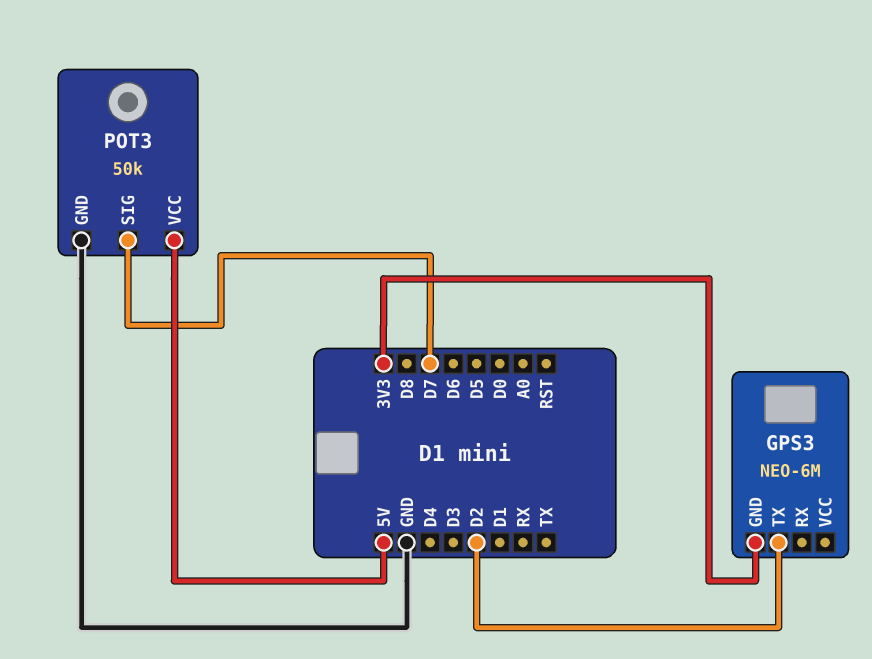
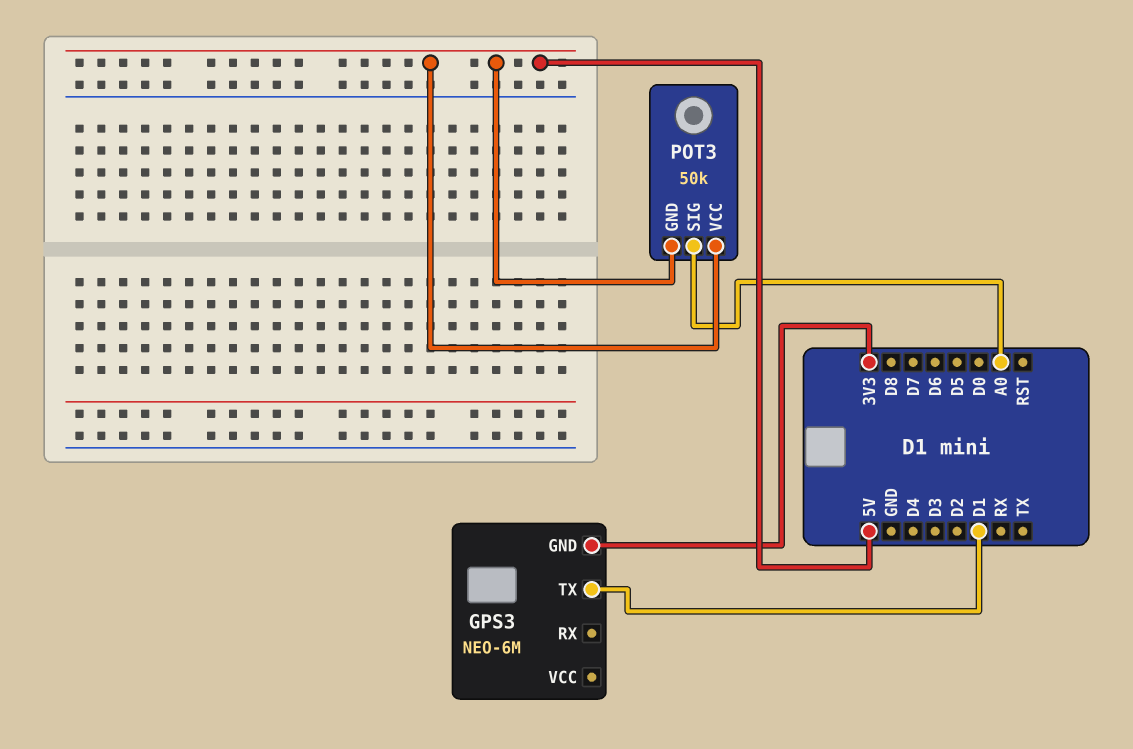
GPS3 pin TX: D2 -> D1
POT3 pin GND: GND -> 5V
POT3 pin SIG: D7 -> A0

